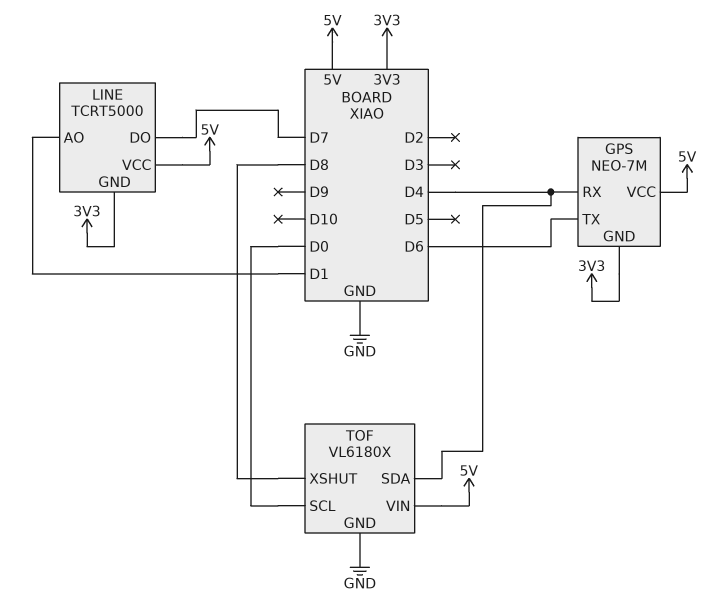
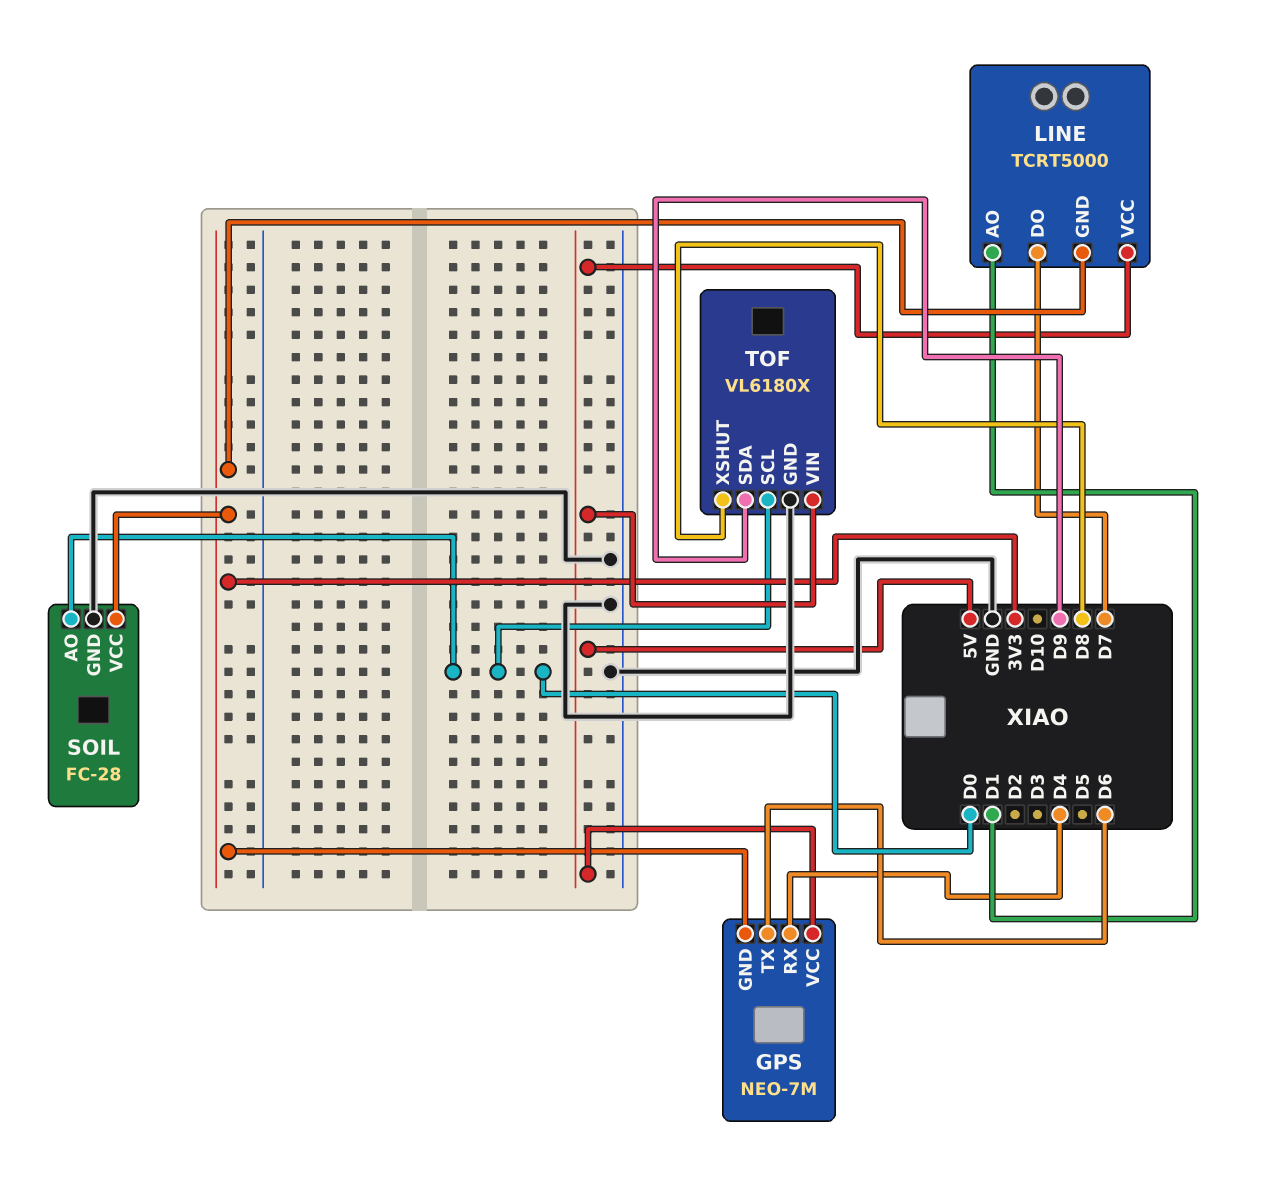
SOIL: none -> FC-28
SOIL pin AO: none -> D0
SOIL pin GND: none -> GND
SOIL pin VCC: none -> 3V3
TOF pin SDA: D4 -> D9

